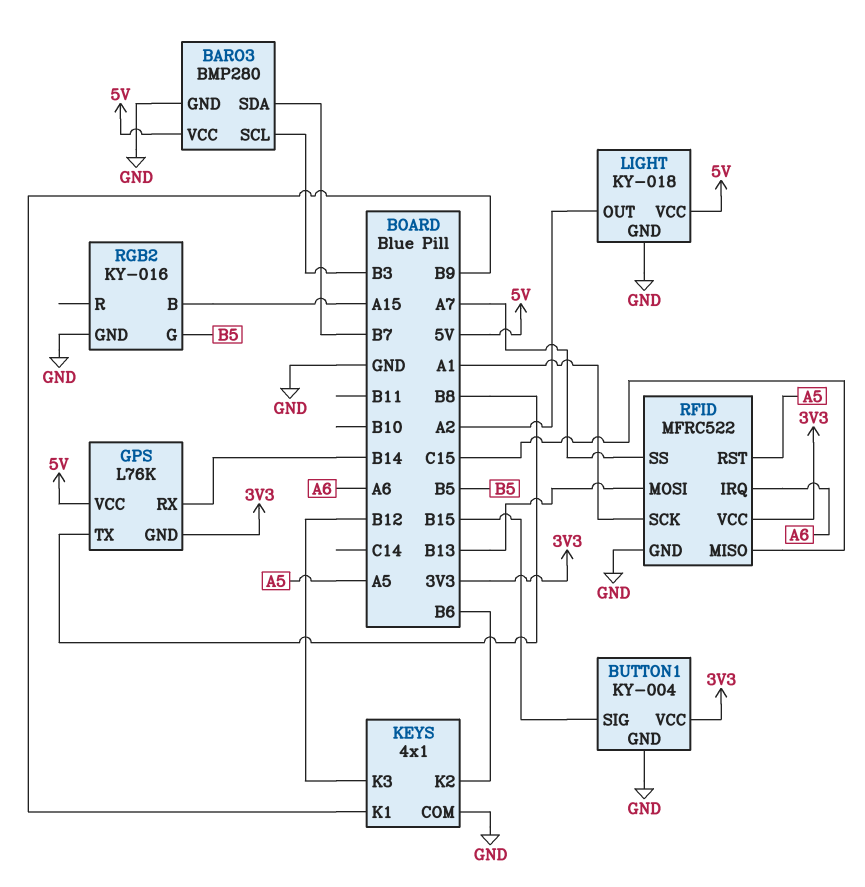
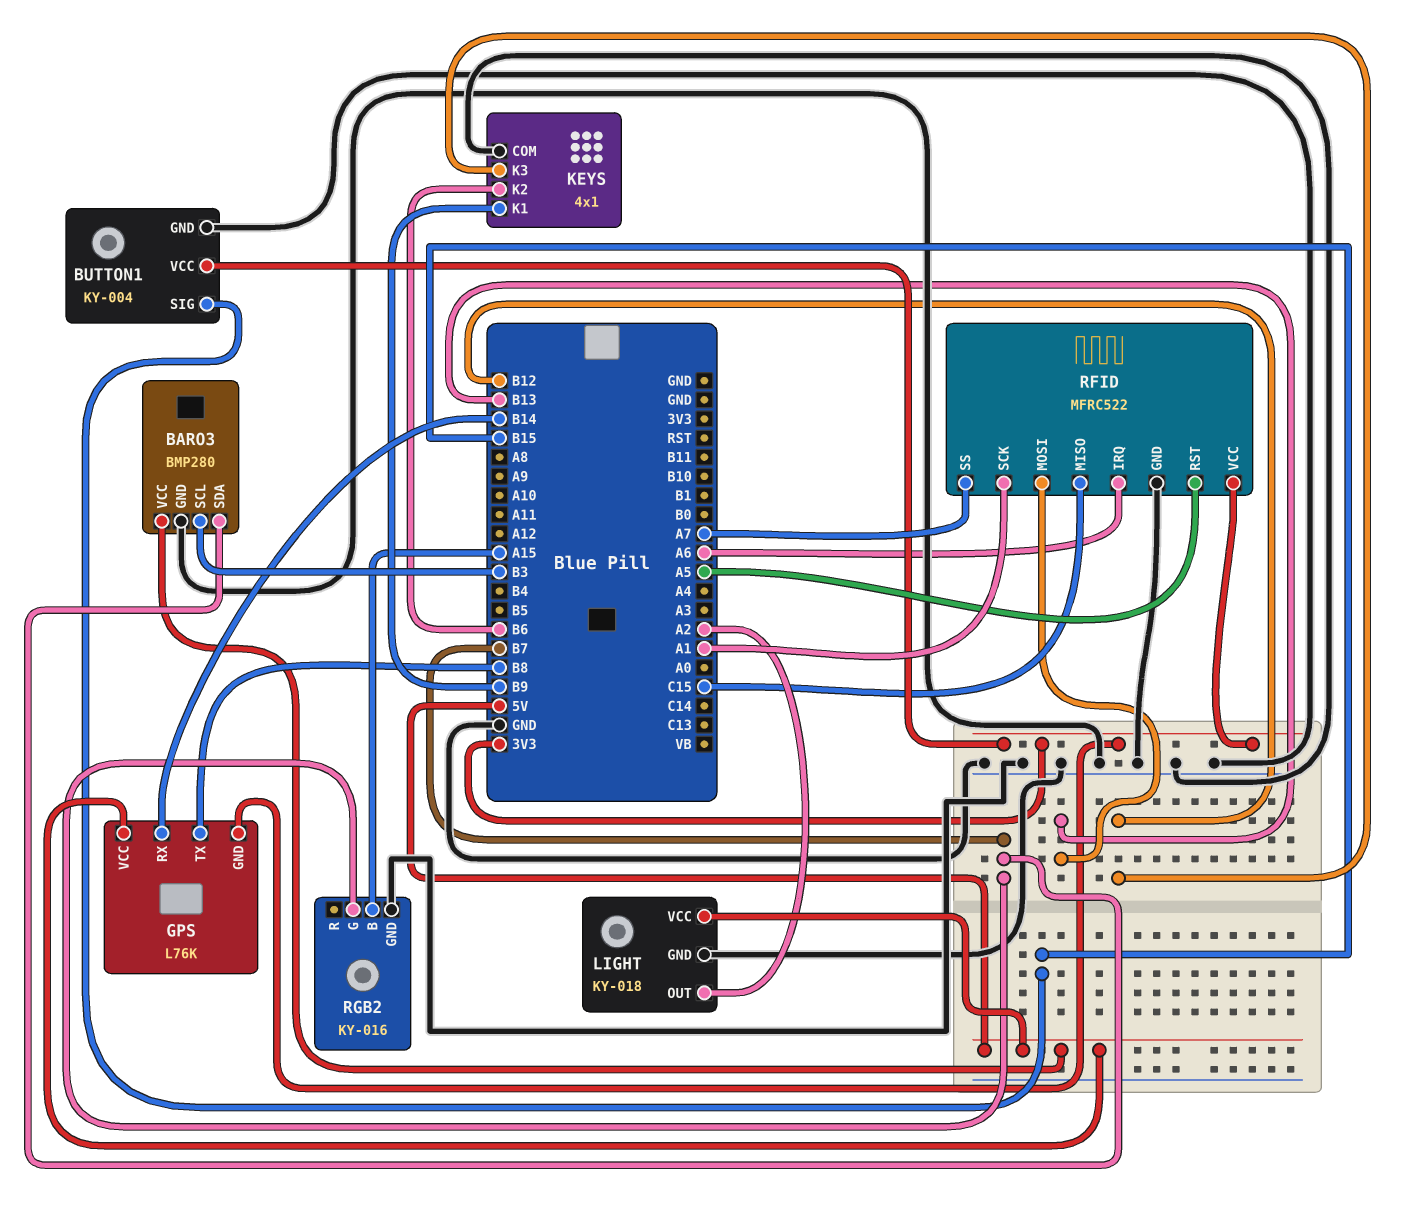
RGB2 pin G: B5 -> B7

